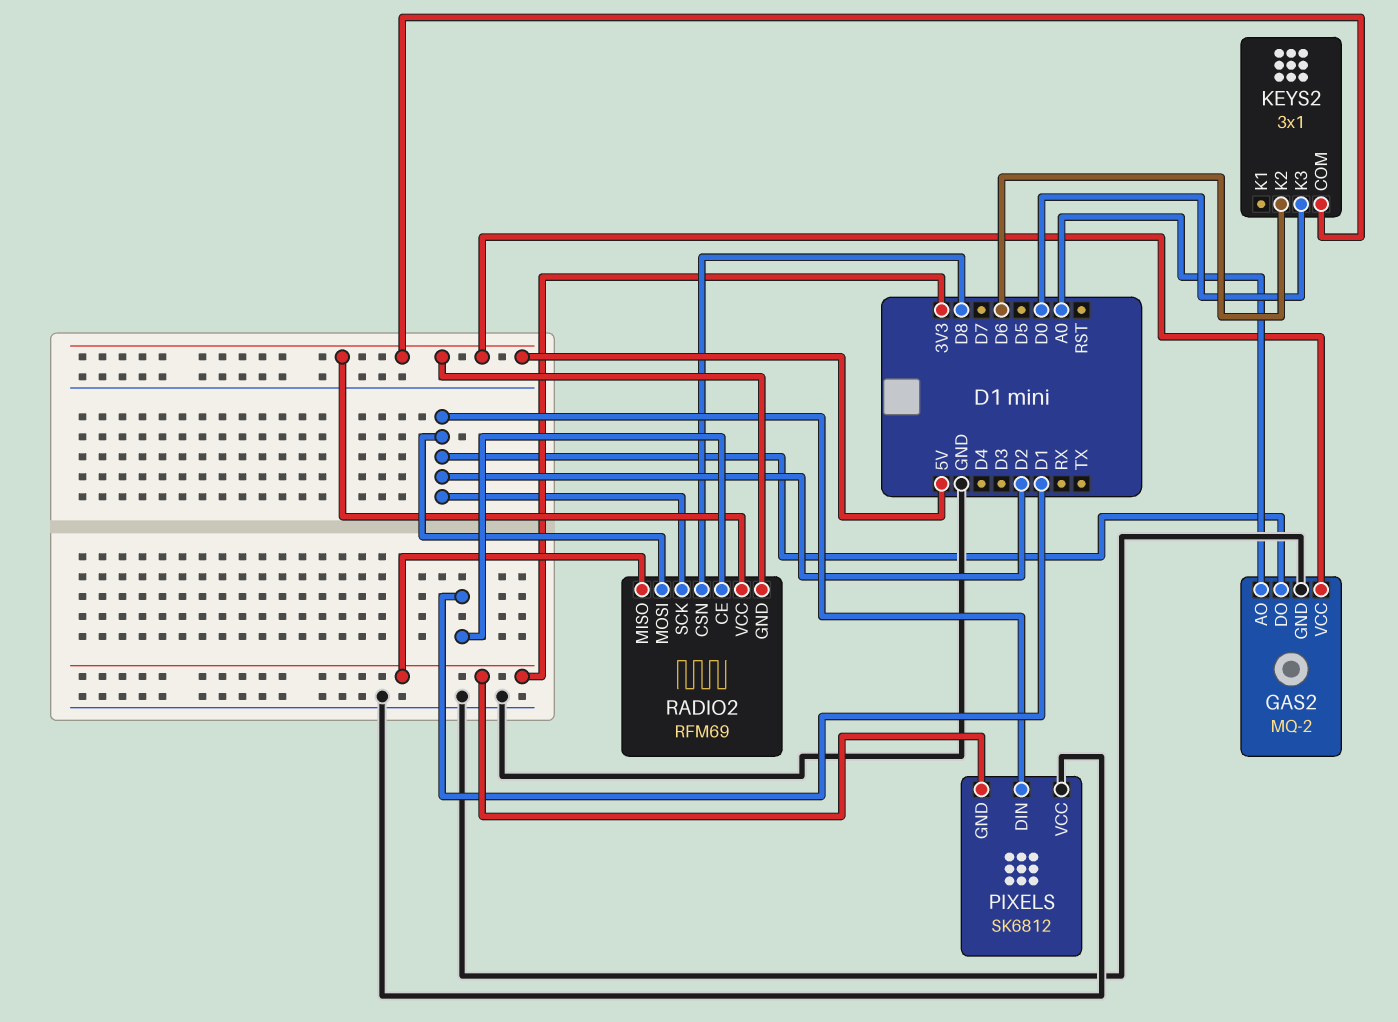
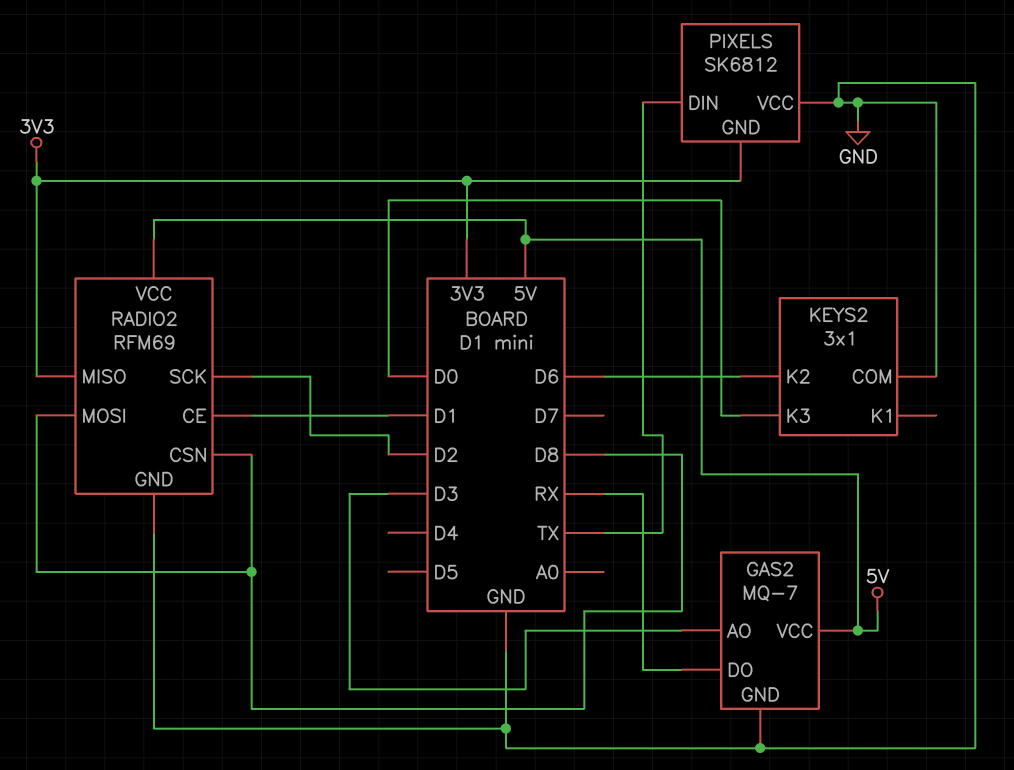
GAS2: MQ-2 -> MQ-7
GAS2 pin AO: A0 -> D3
GAS2 pin DO: D2 -> RX
KEYS2 pin COM: 5V -> GND
PIXELS pin DIN: D2 -> TX
RADIO2 pin GND: 5V -> GND
RADIO2 pin MOSI: D2 -> D8

